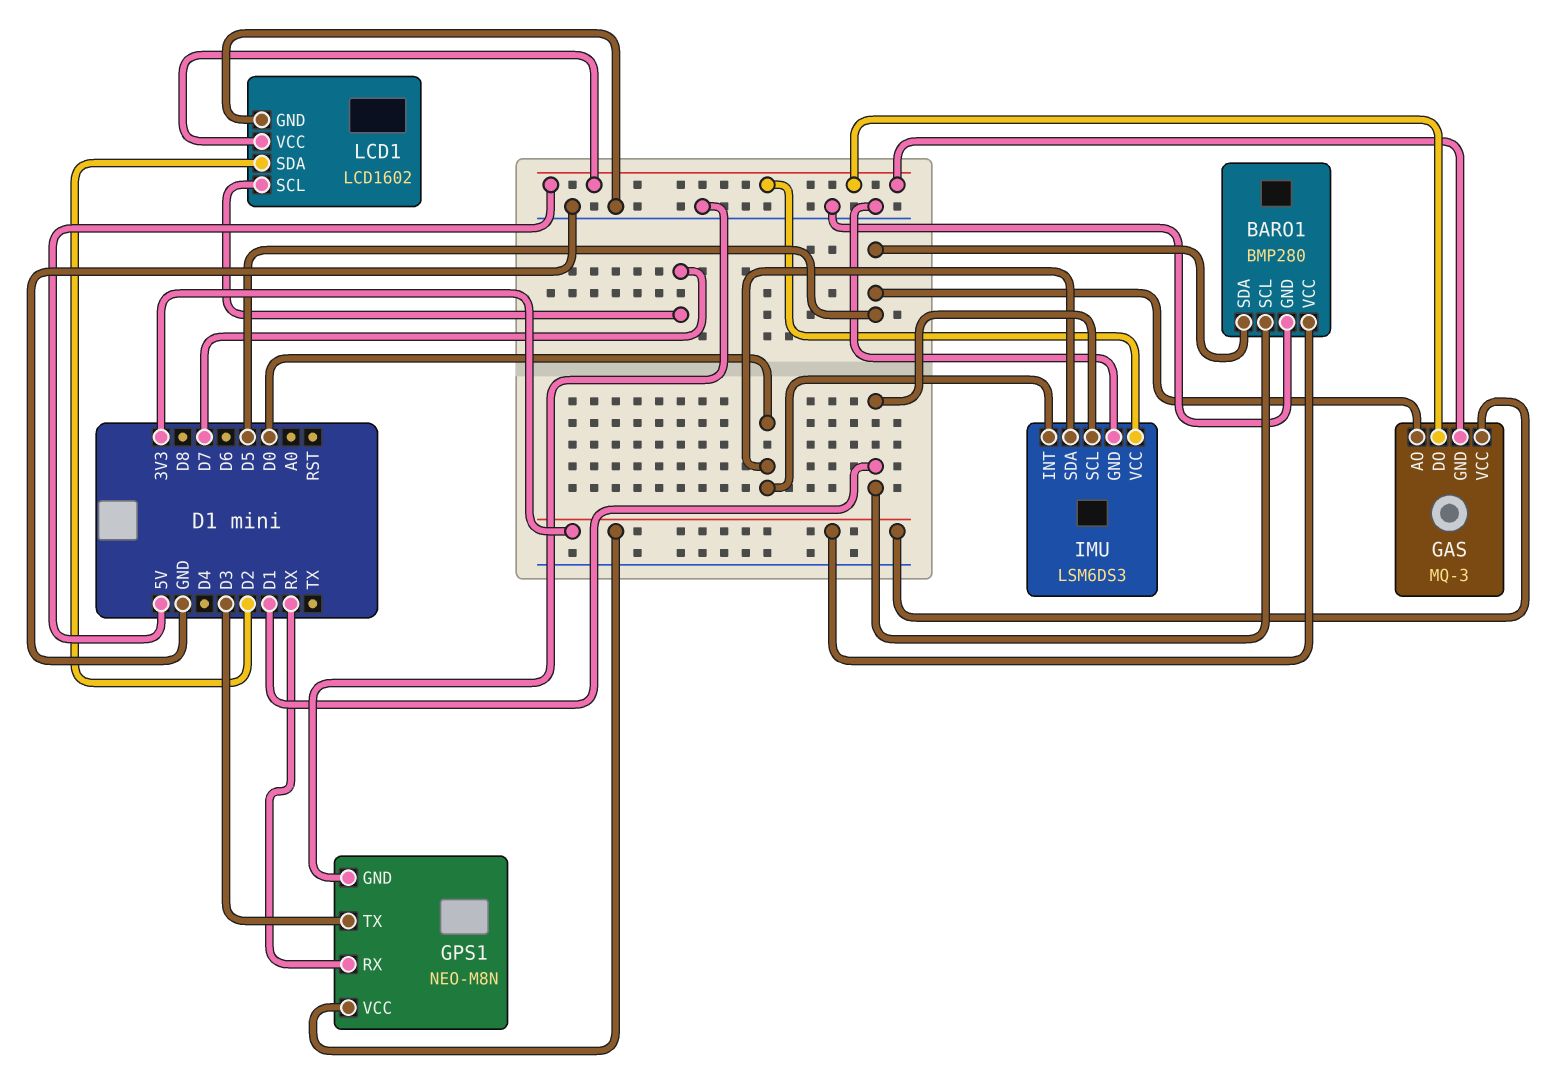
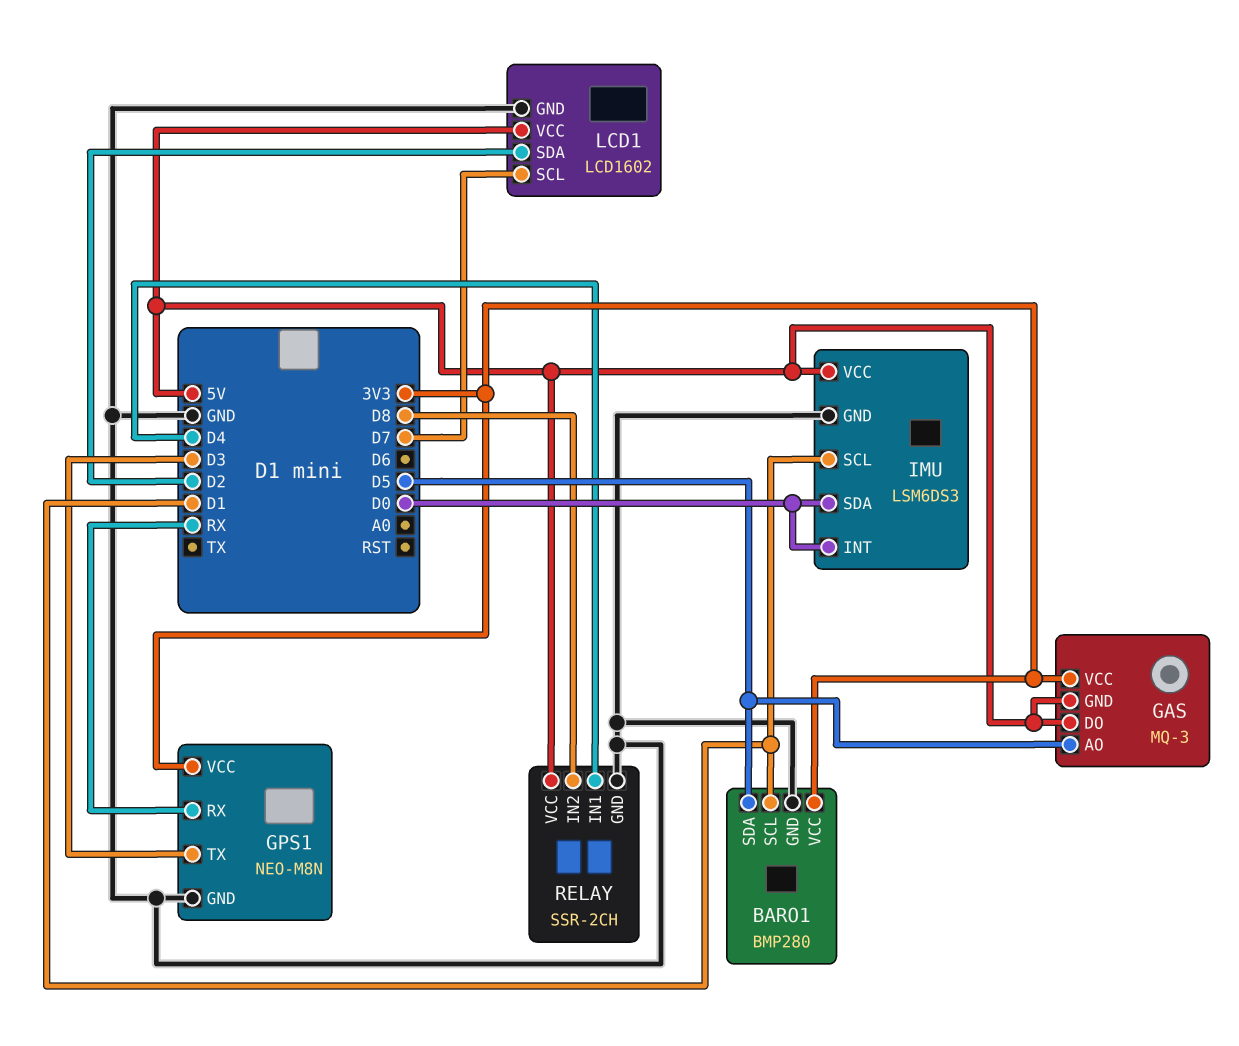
RELAY: none -> SSR-2CH
RELAY pin GND: none -> GND
RELAY pin IN1: none -> D4
RELAY pin IN2: none -> D8
RELAY pin VCC: none -> 5V

